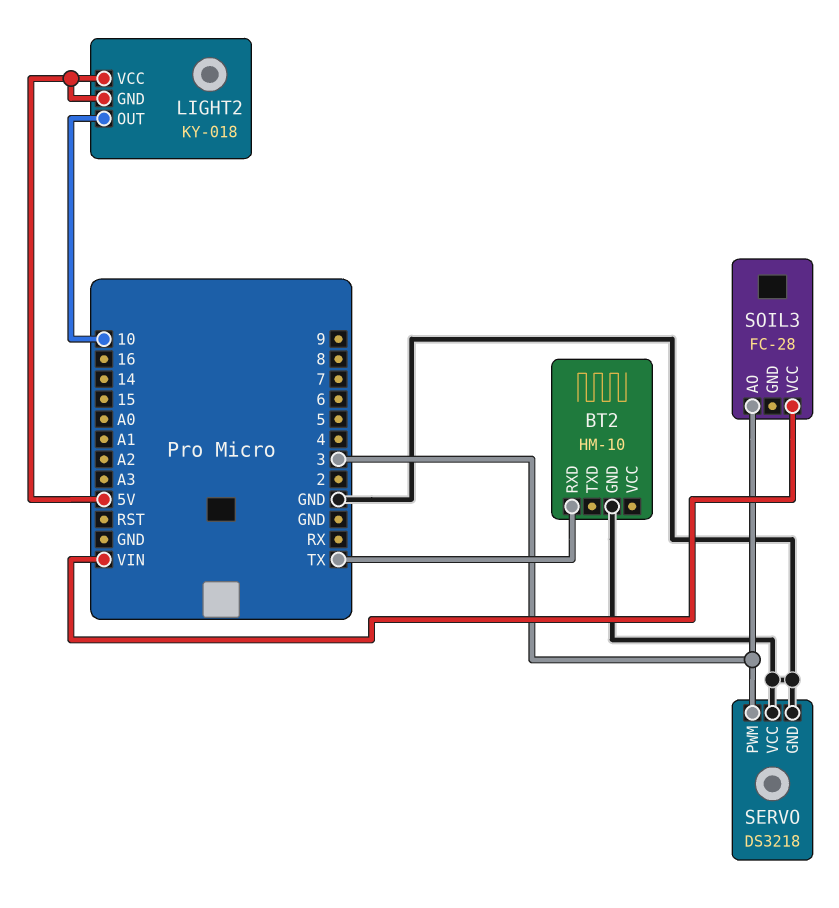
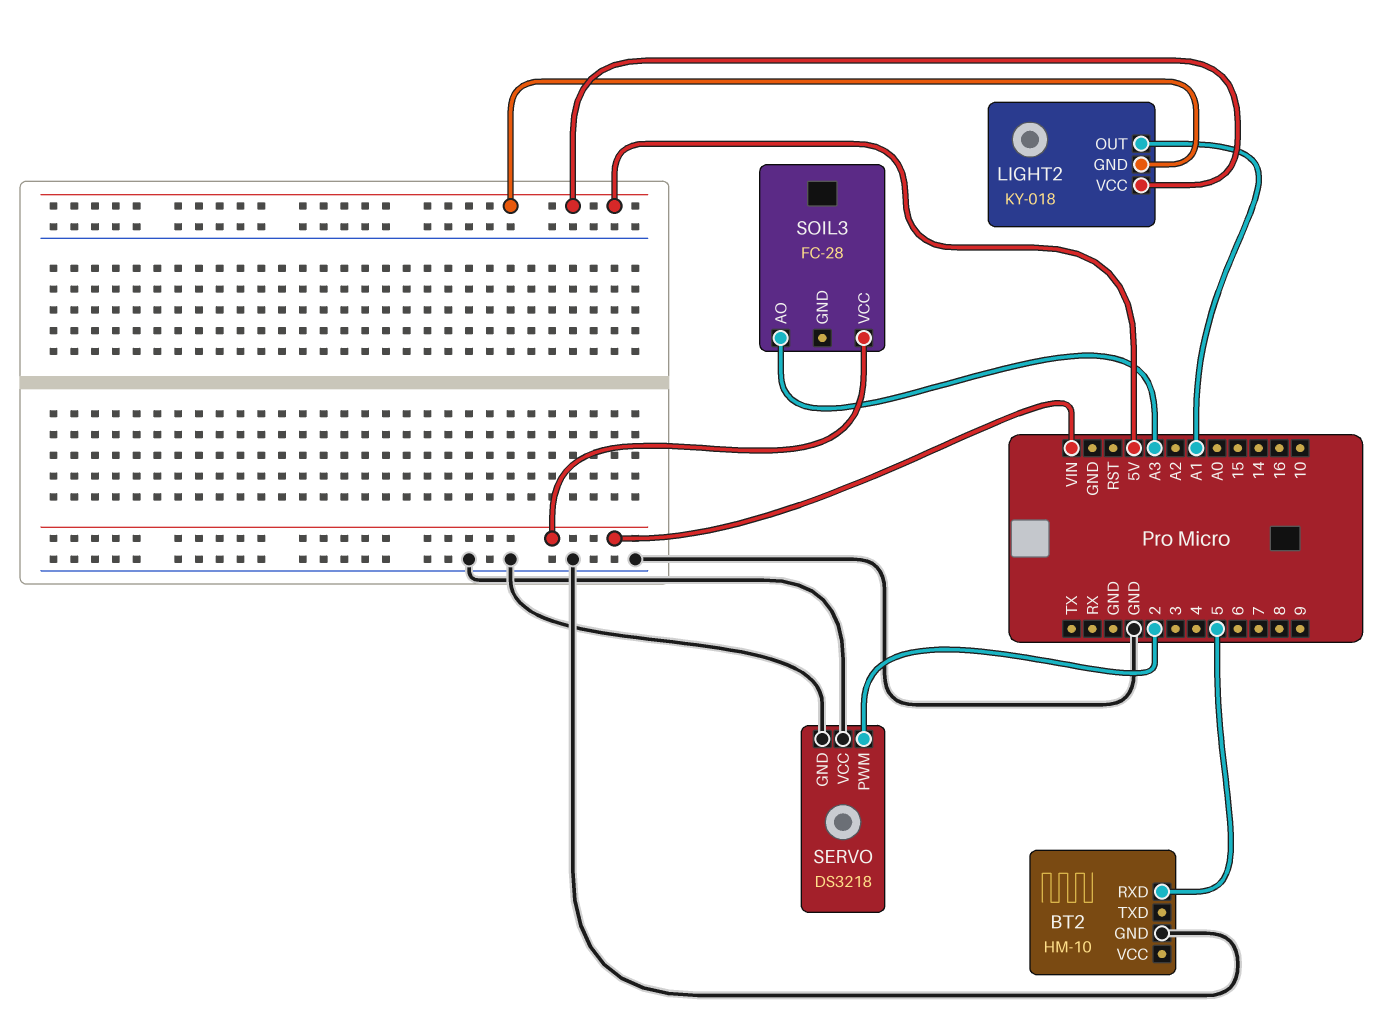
BT2 pin RXD: TX -> 5
LIGHT2 pin OUT: 10 -> A1
SERVO pin PWM: 3 -> 2
SOIL3 pin AO: 3 -> A3

